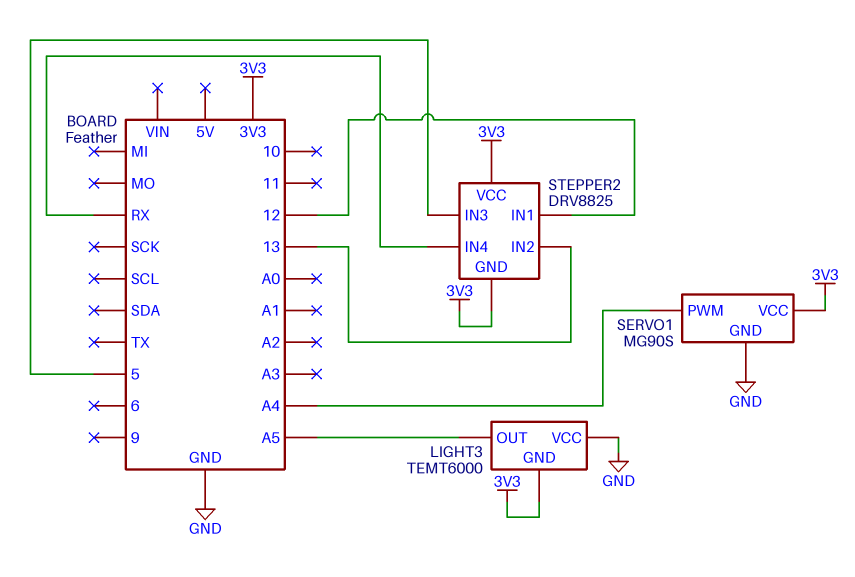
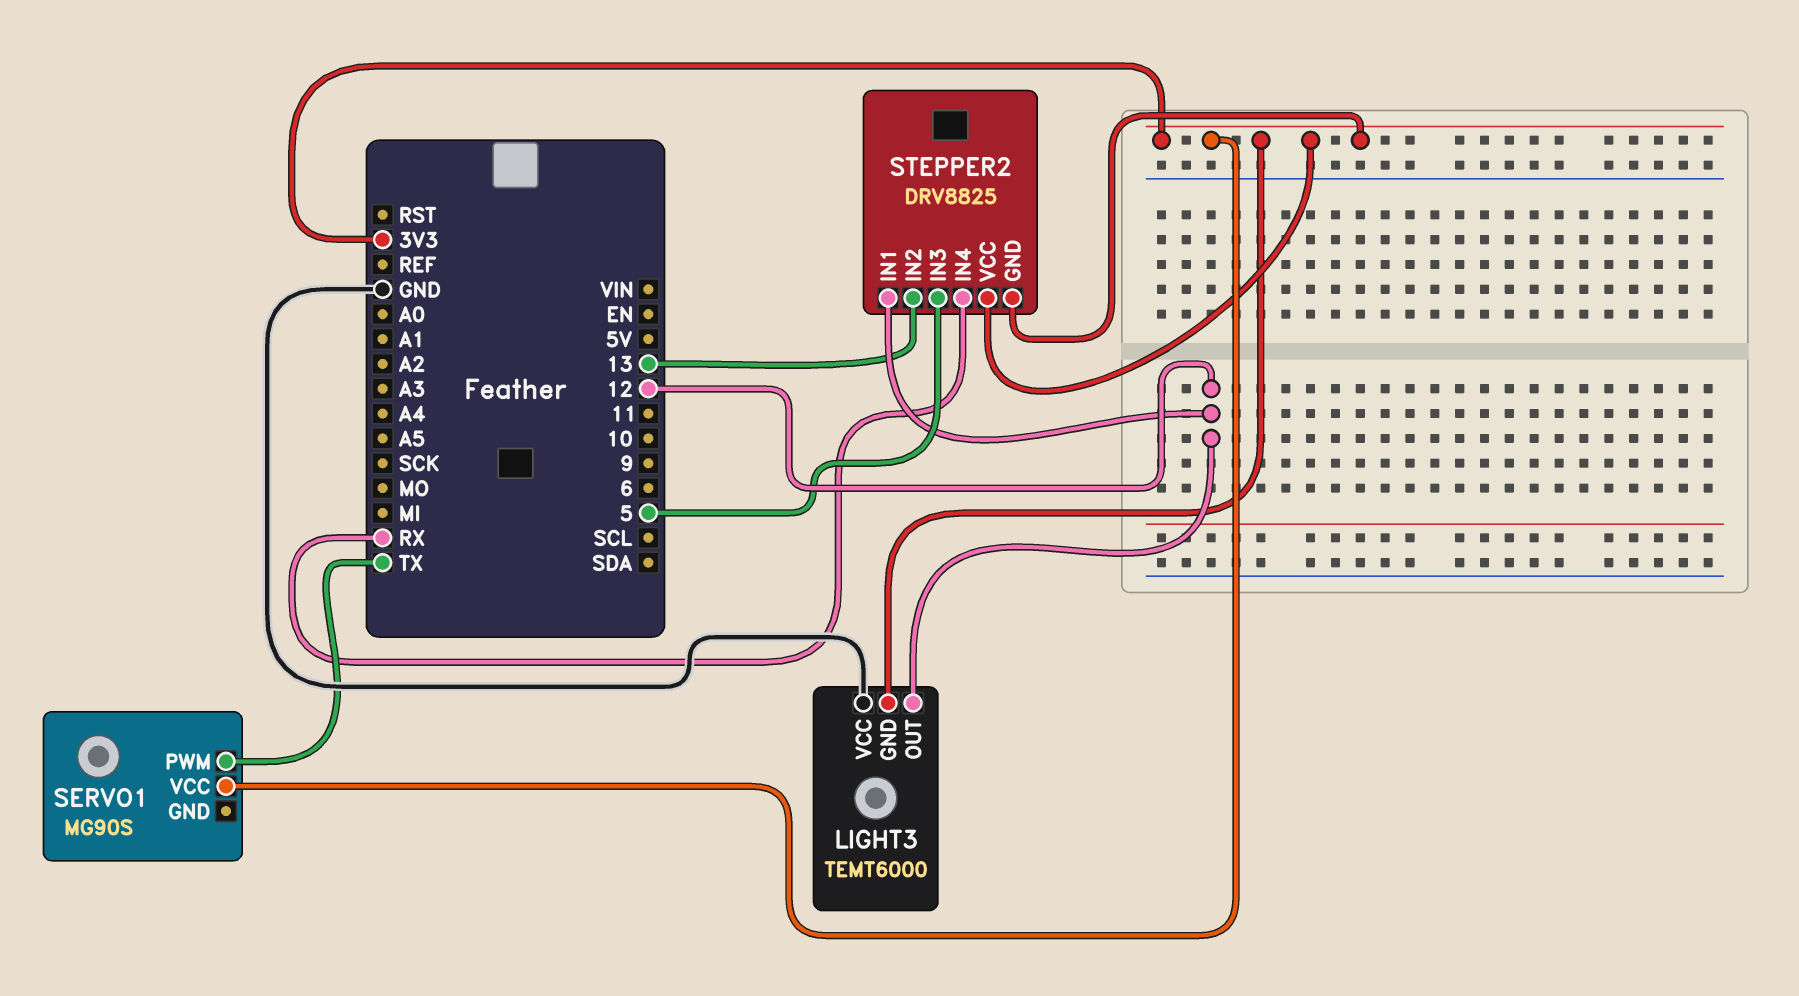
LIGHT3 pin OUT: A5 -> 12
SERVO1 pin GND: GND -> none
SERVO1 pin PWM: A4 -> TX

